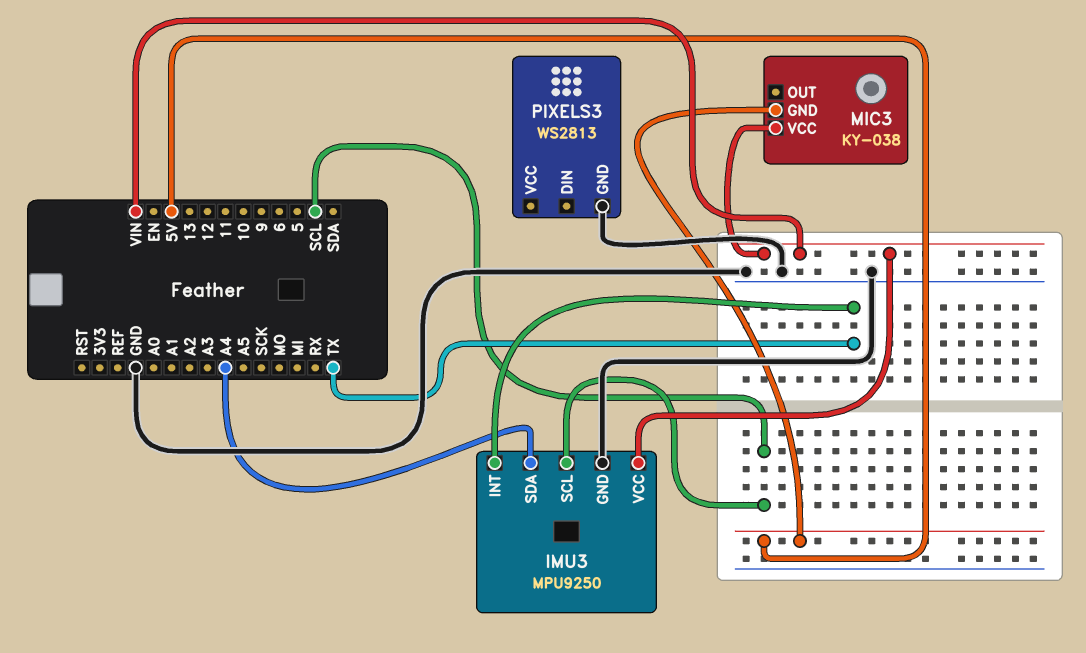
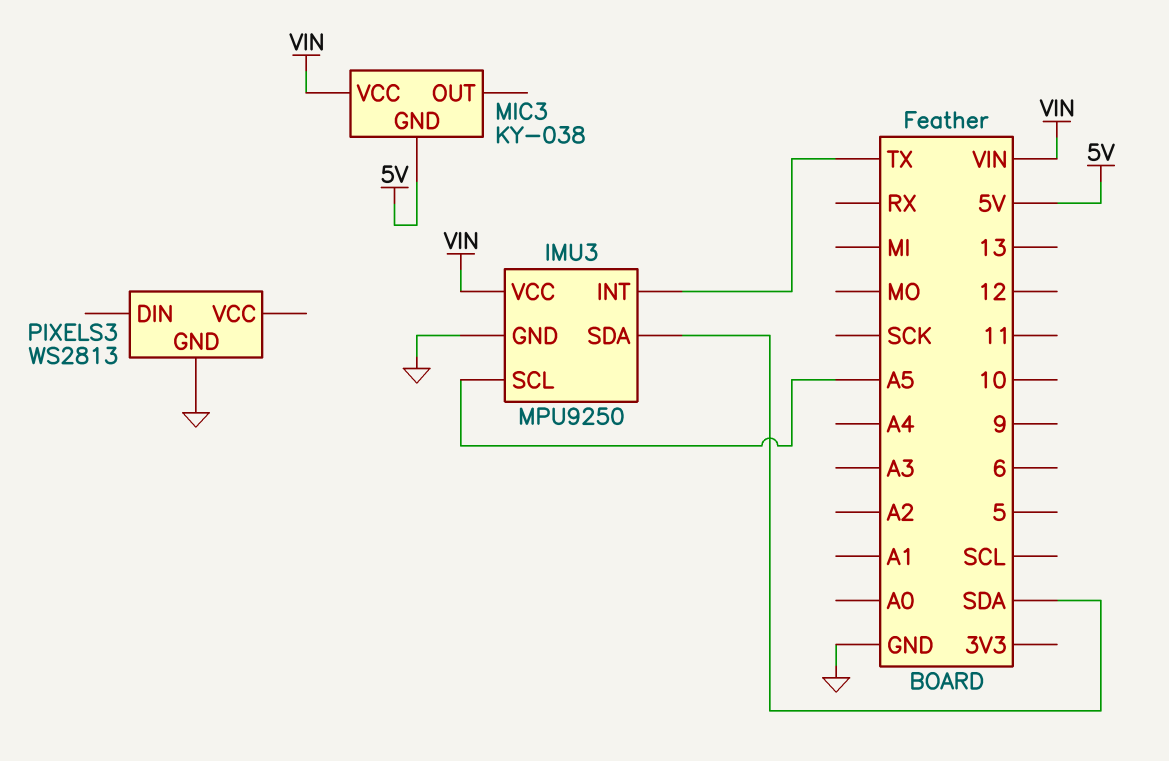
IMU3 pin SCL: SCL -> A5
IMU3 pin SDA: A4 -> SDA

